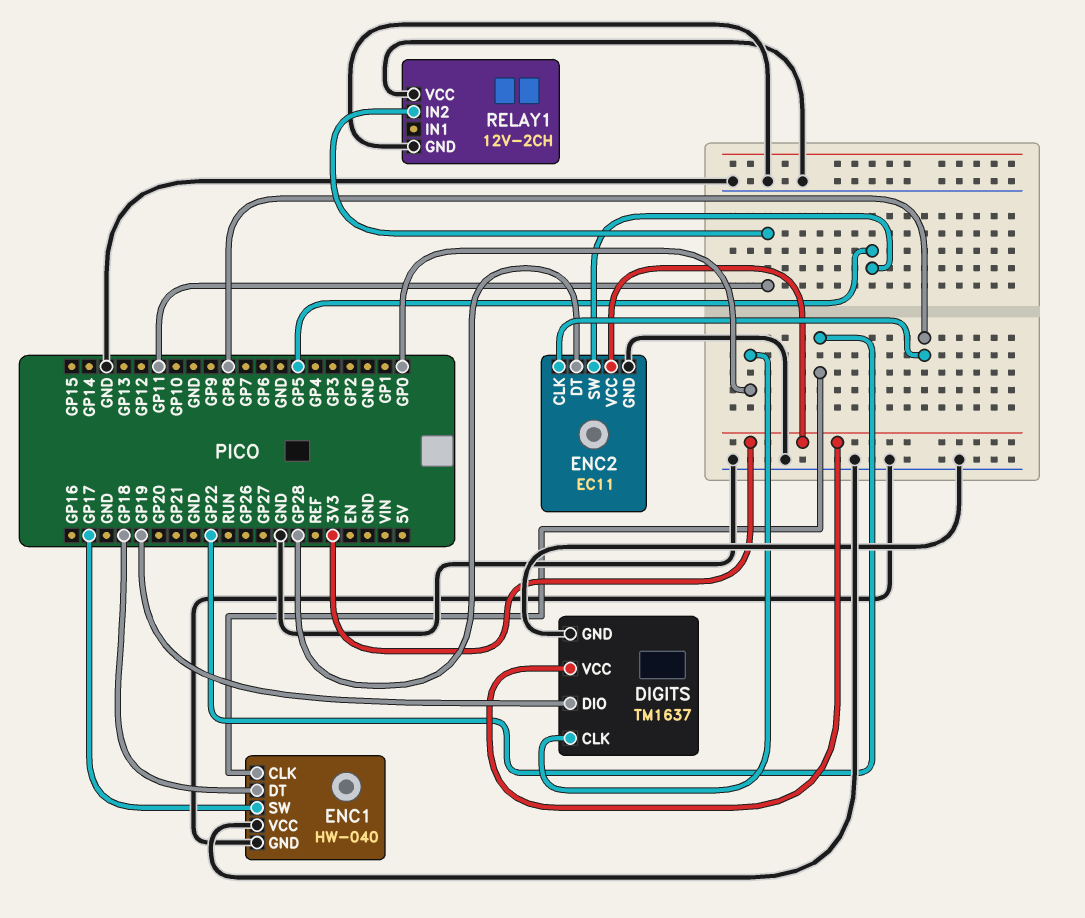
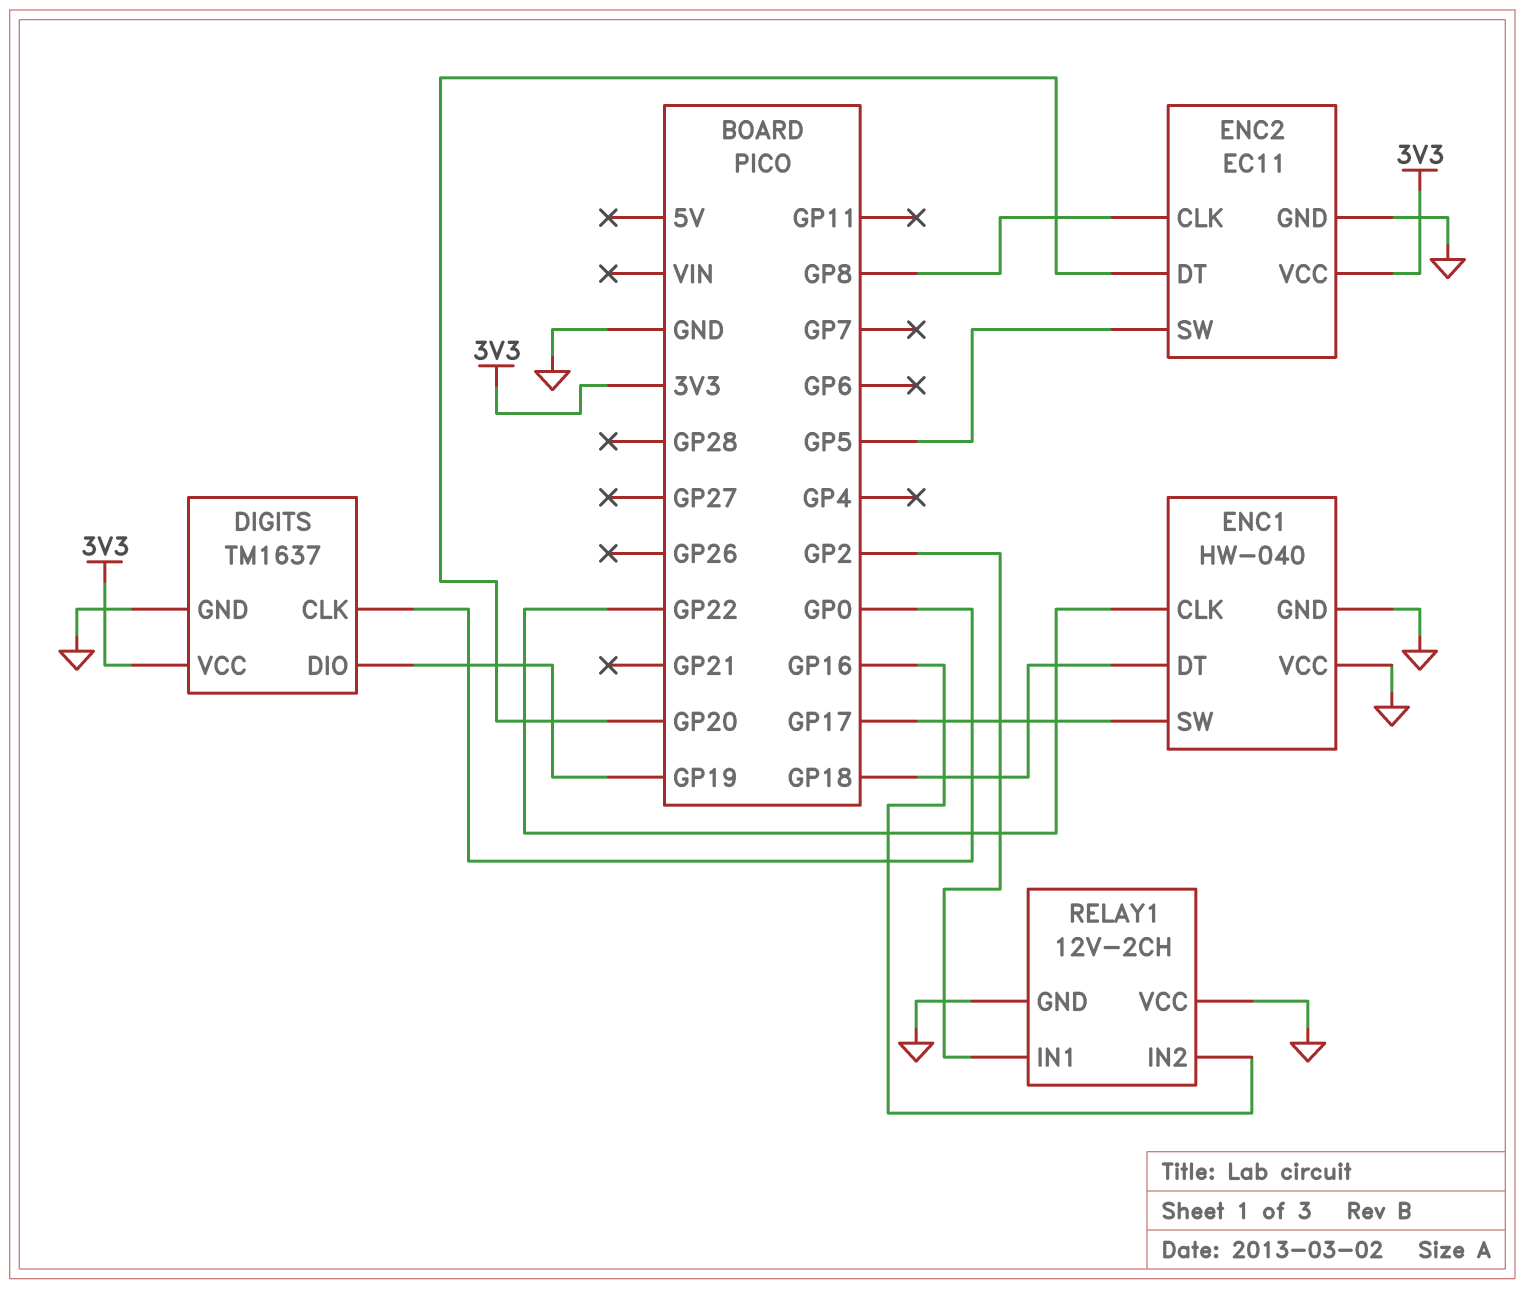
ENC2 pin DT: GP28 -> GP20
RELAY1 pin IN1: none -> GP2
RELAY1 pin IN2: GP11 -> GP16

